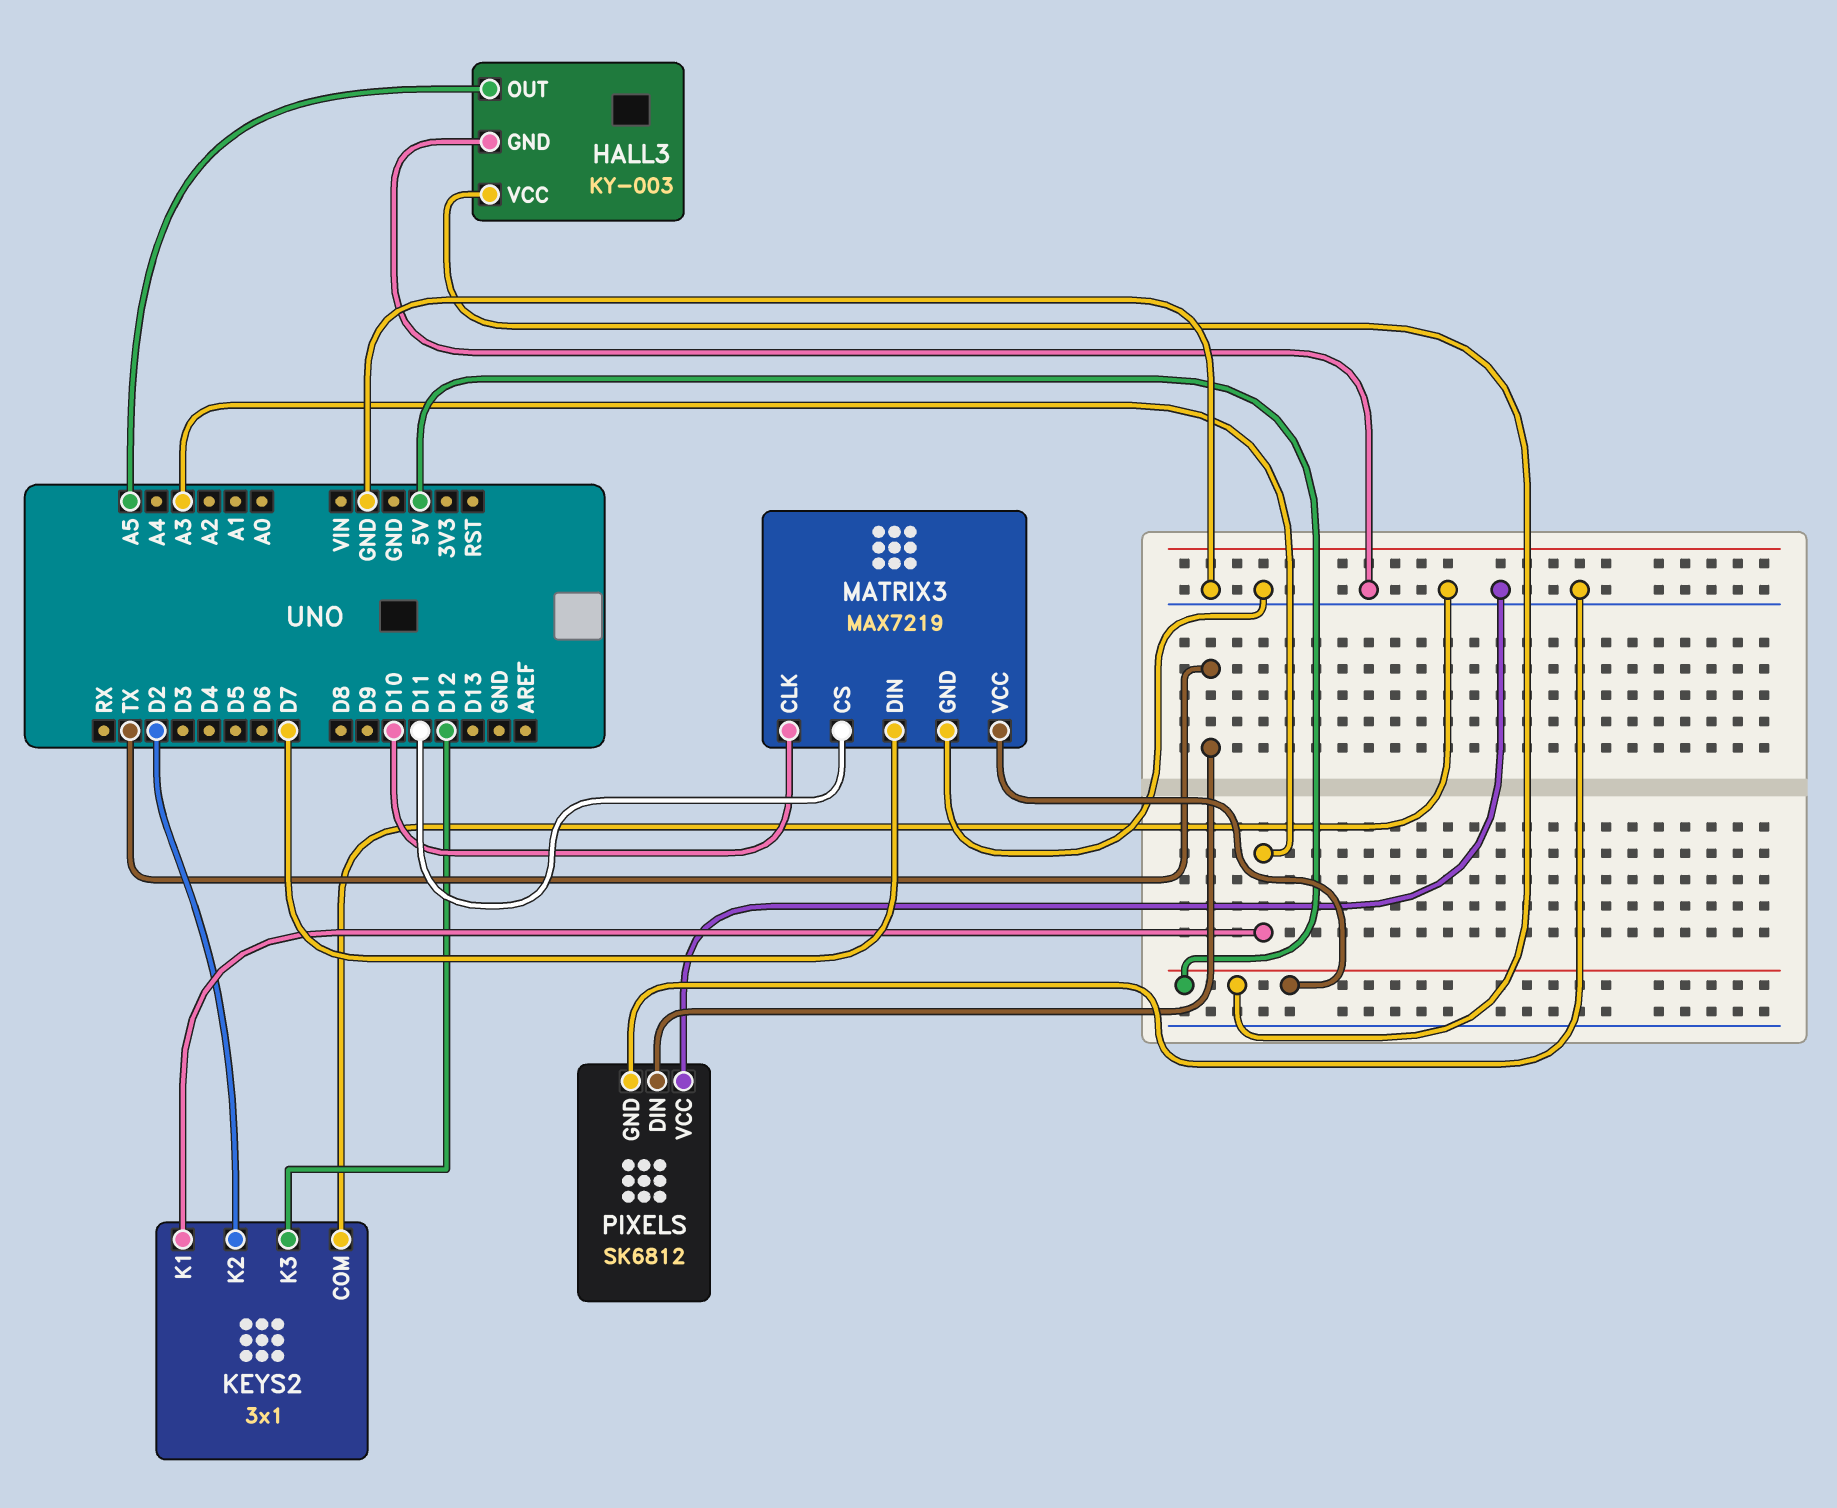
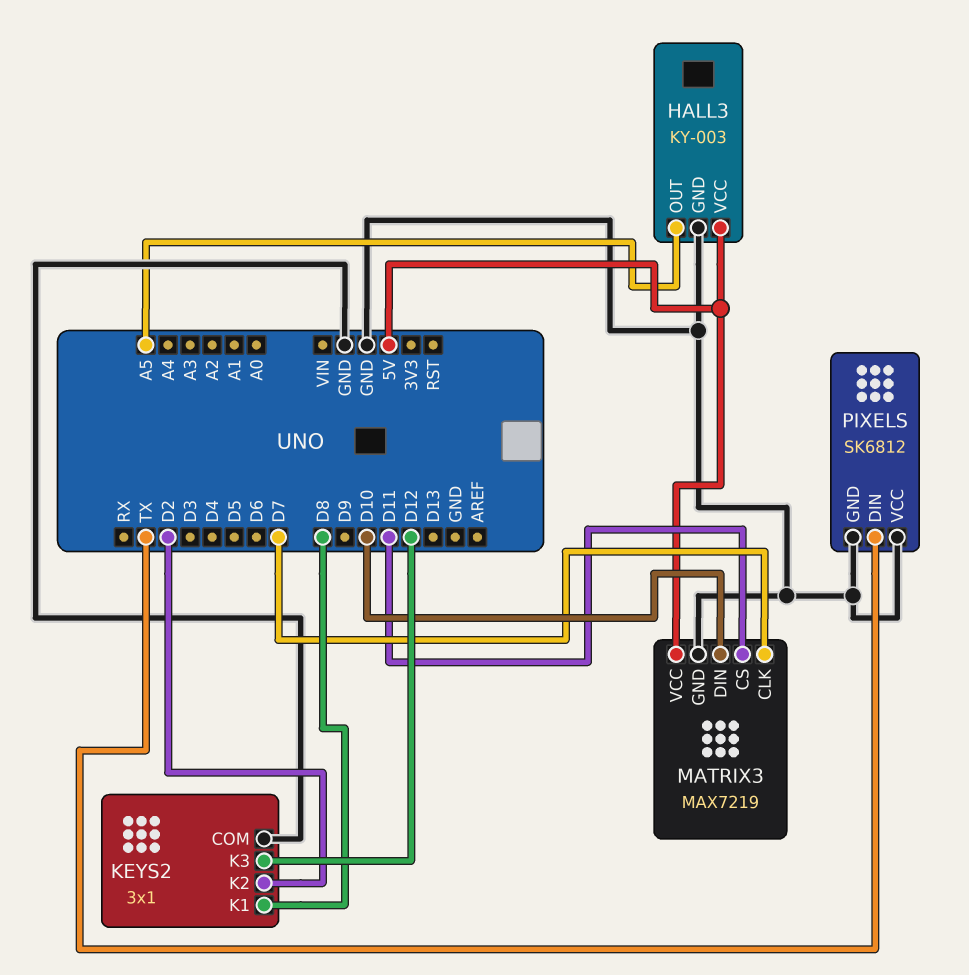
KEYS2 pin K1: A3 -> D8
MATRIX3 pin CLK: D10 -> D7
MATRIX3 pin DIN: D7 -> D10

